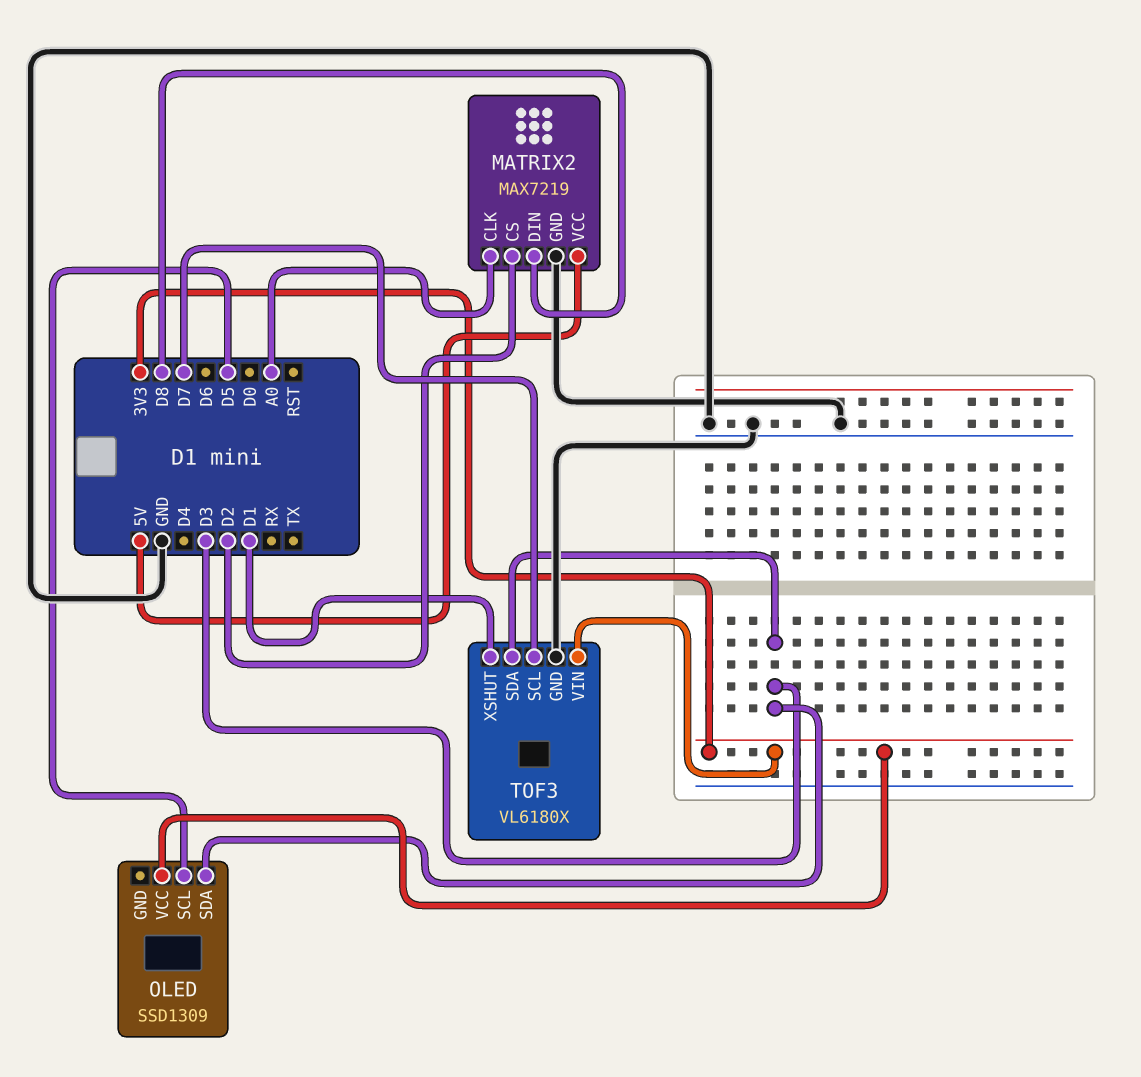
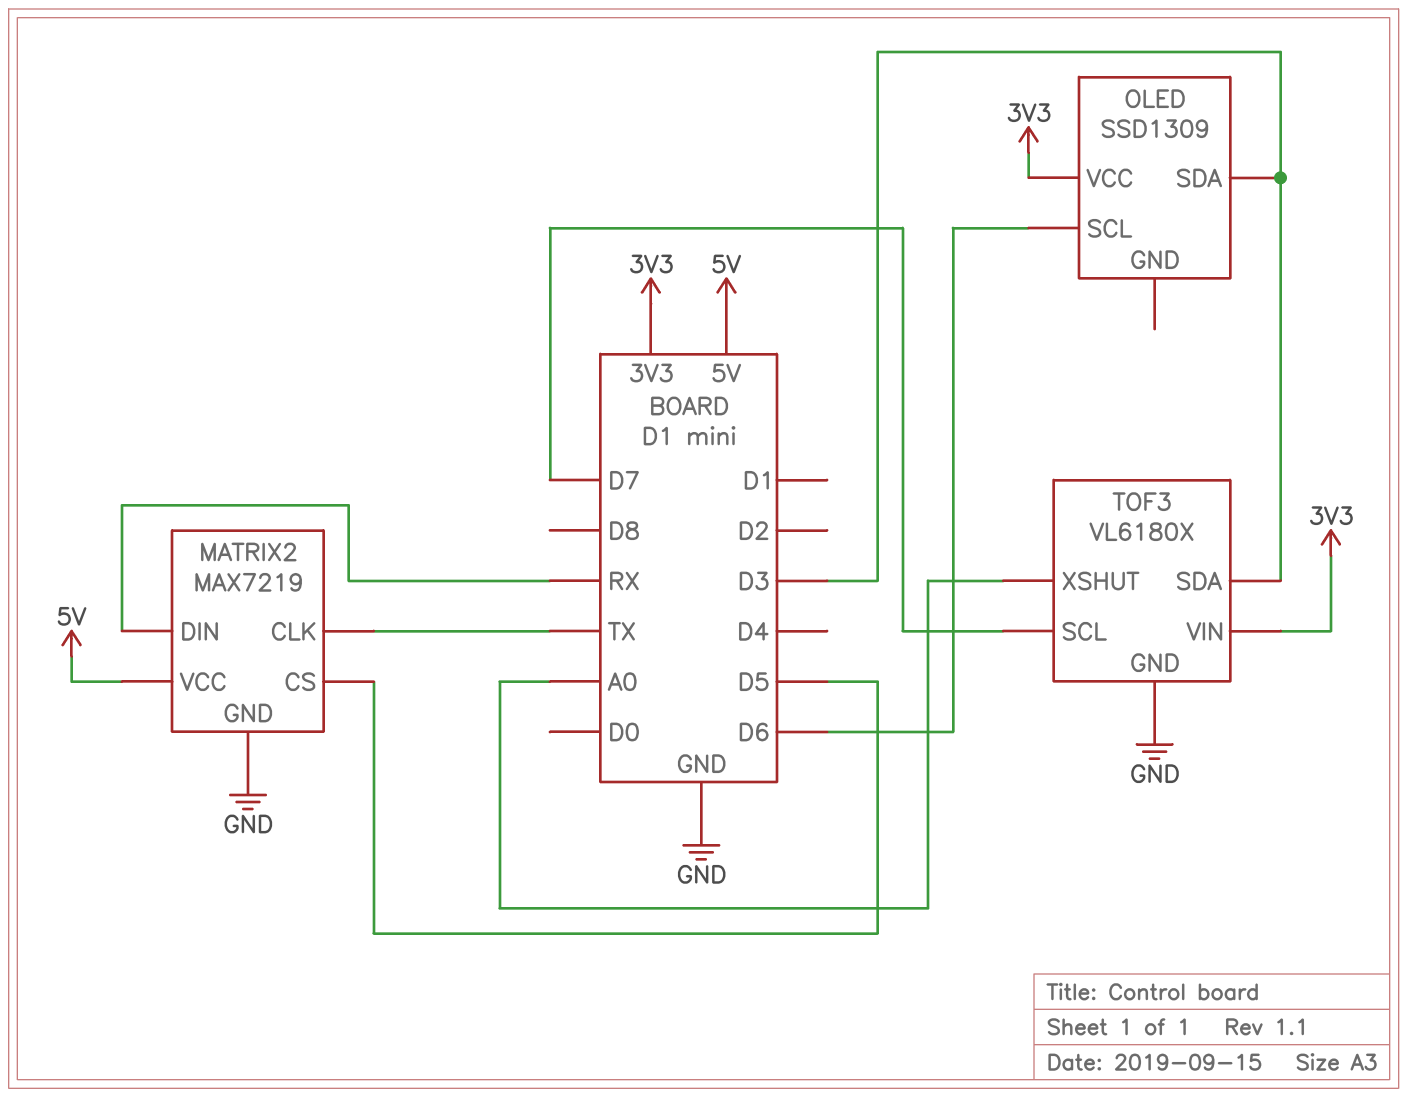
MATRIX2 pin CLK: A0 -> TX
MATRIX2 pin CS: D2 -> D5
MATRIX2 pin DIN: D8 -> RX
OLED pin SCL: D5 -> D6
TOF3 pin XSHUT: D1 -> A0

